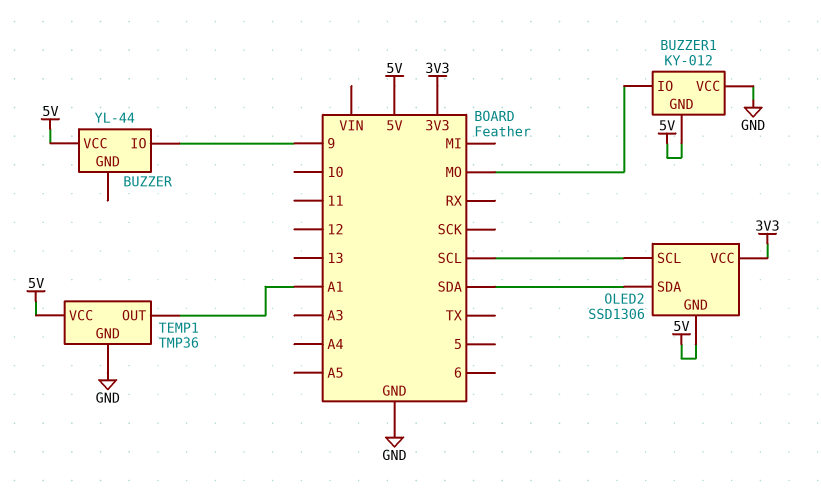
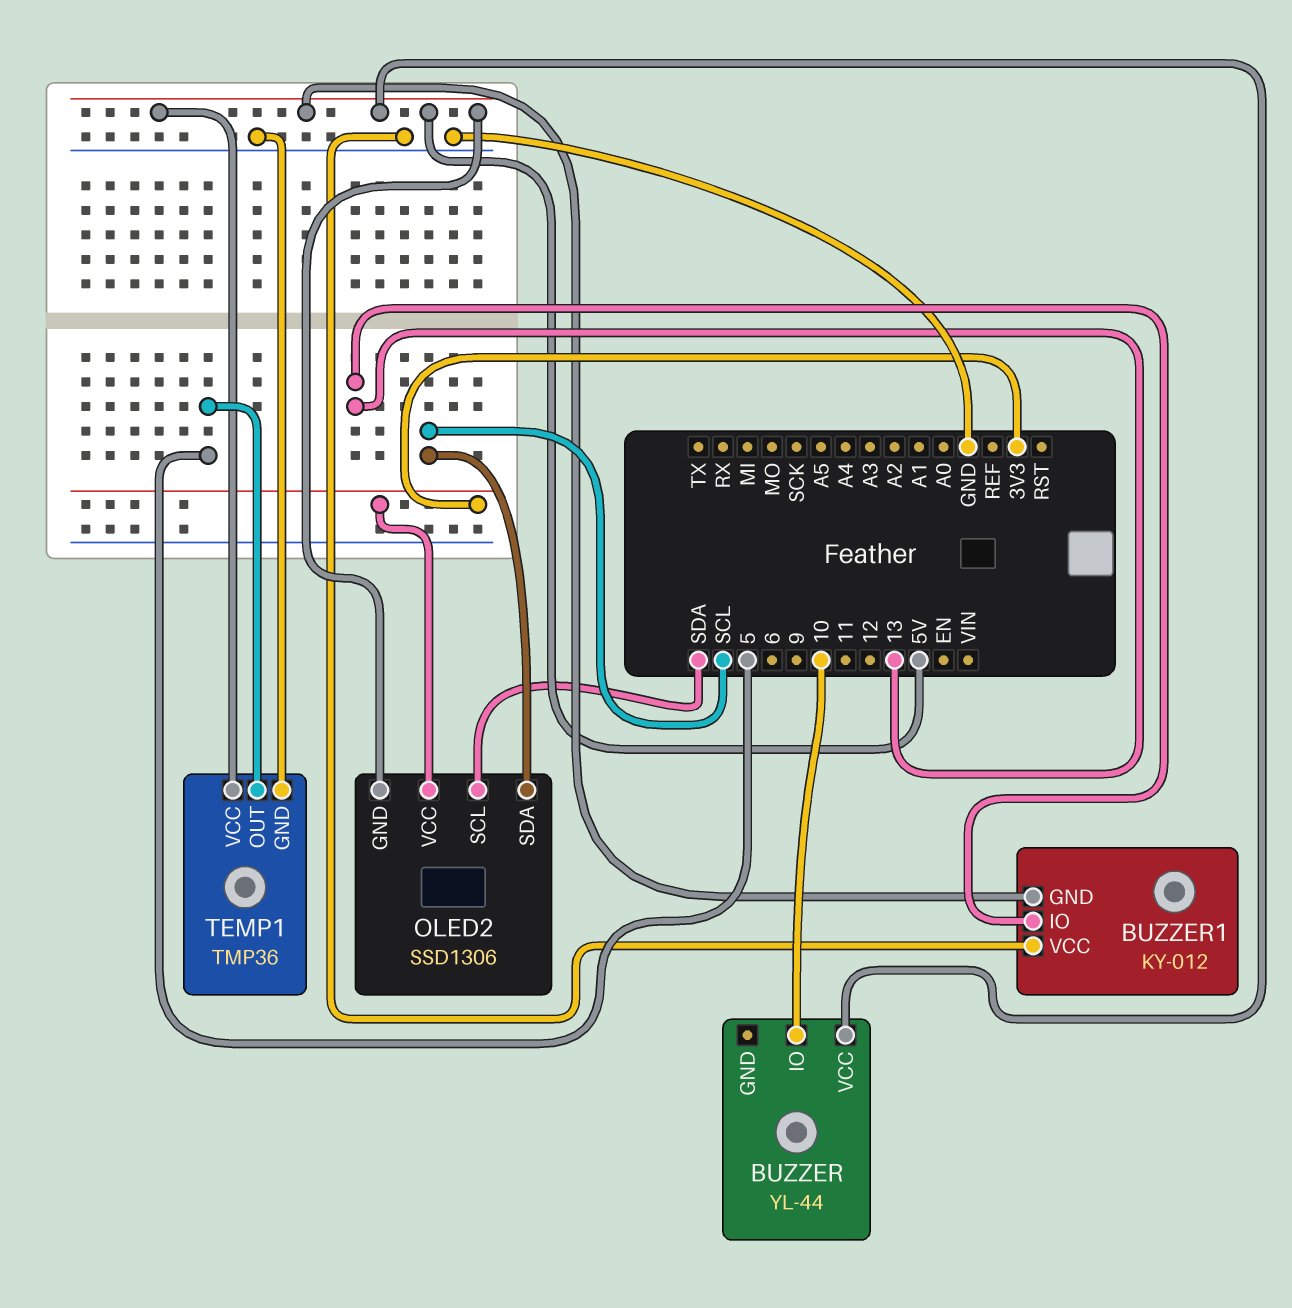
BUZZER pin IO: 9 -> 10
BUZZER1 pin IO: MO -> 13
OLED2 pin SCL: SCL -> SDA
OLED2 pin SDA: SDA -> SCL
TEMP1 pin OUT: A1 -> 5

